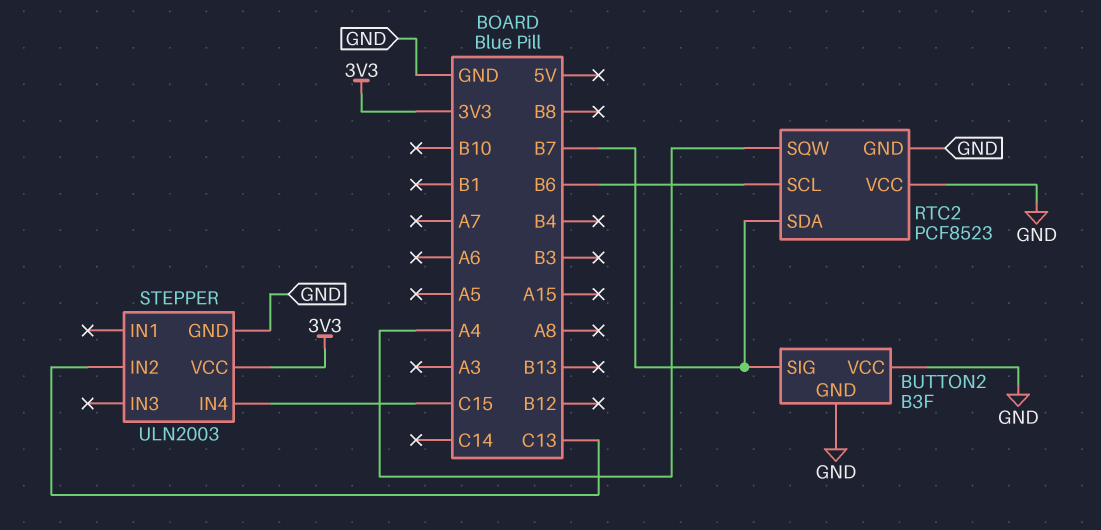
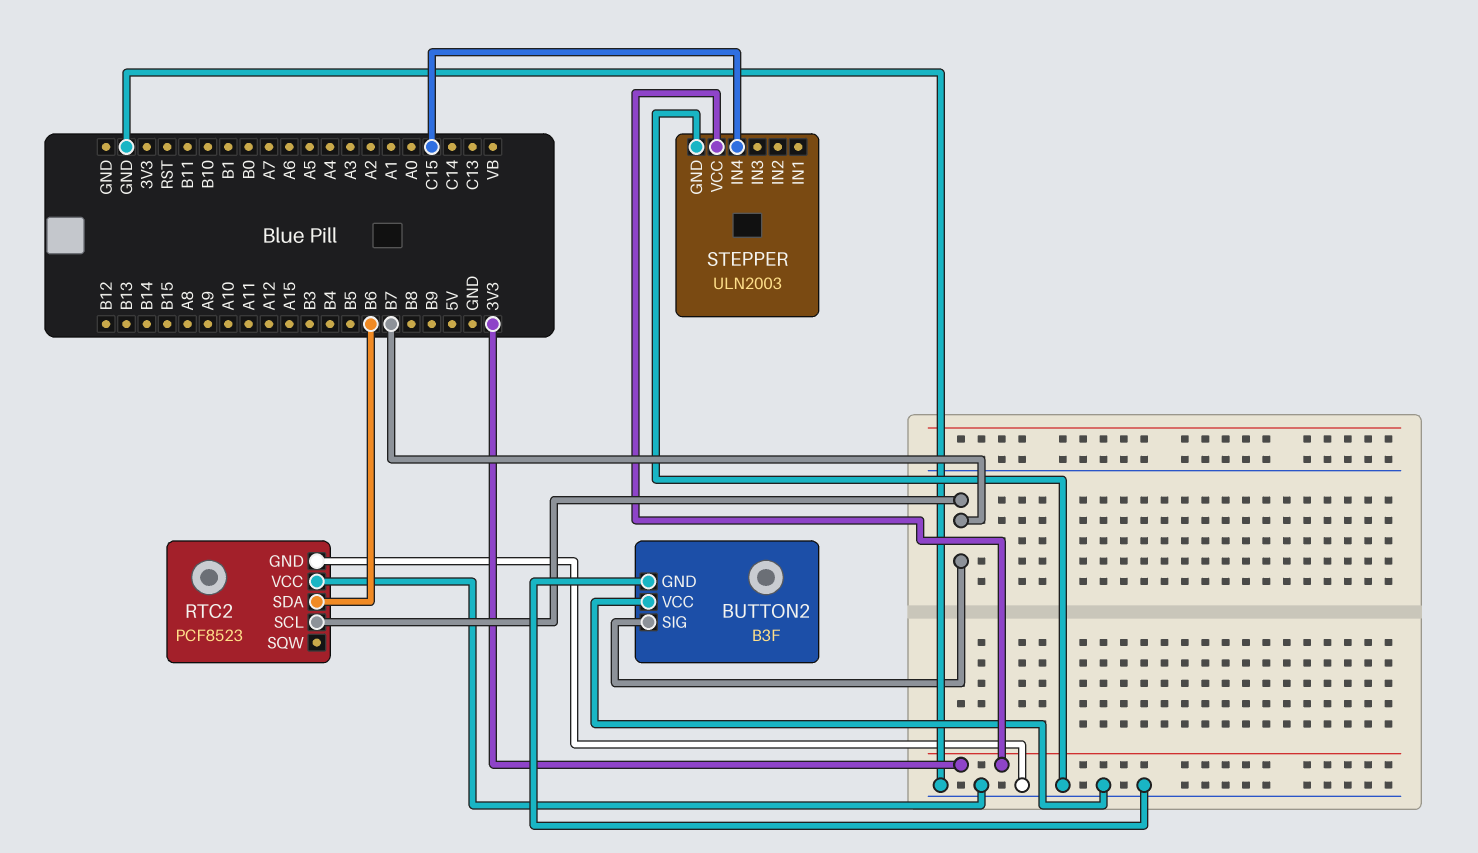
RTC2 pin SCL: B6 -> B7
RTC2 pin SDA: B7 -> B6
RTC2 pin SQW: A4 -> none
STEPPER pin IN2: C13 -> none

